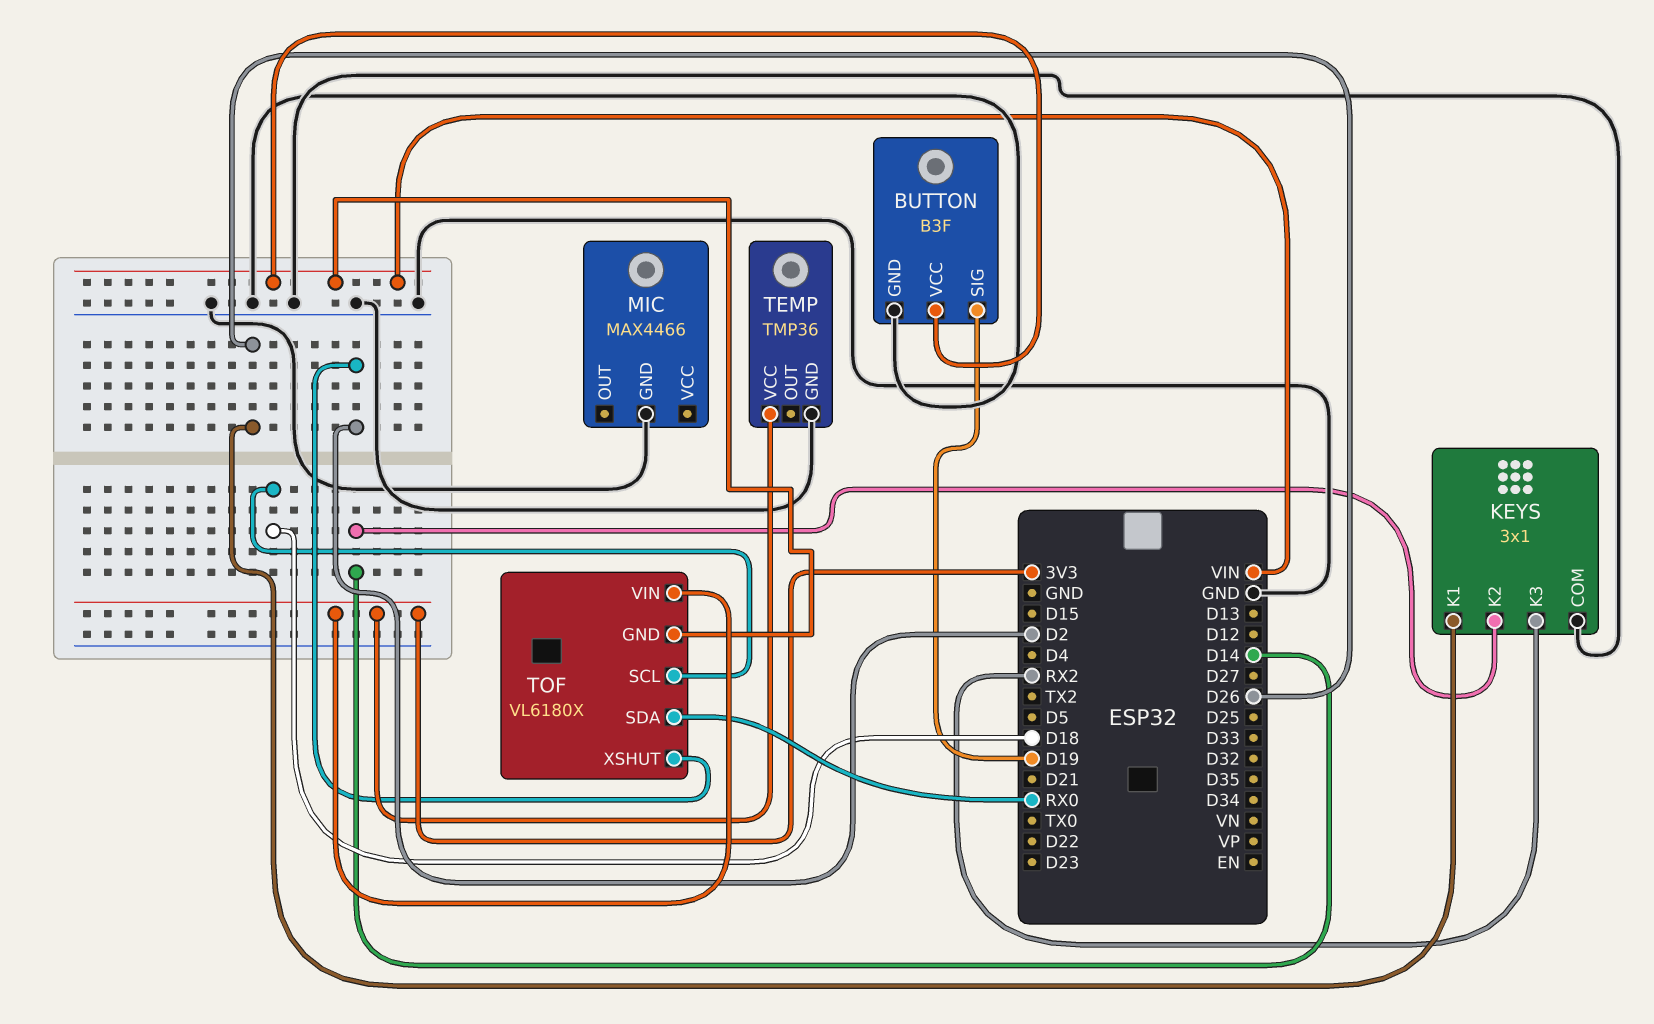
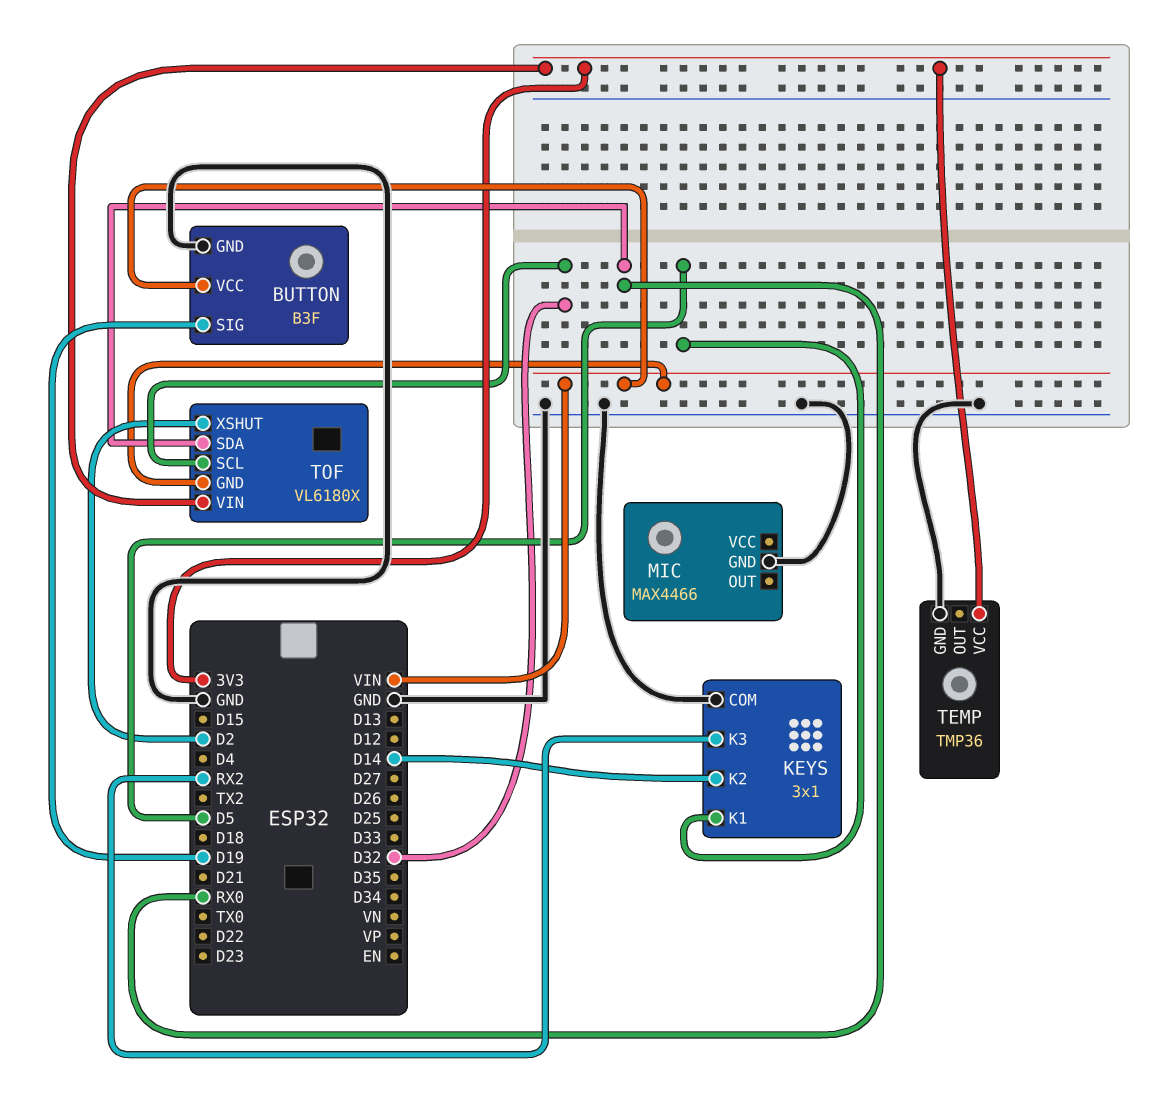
KEYS pin K1: D26 -> D5
TOF pin SCL: D18 -> D32

